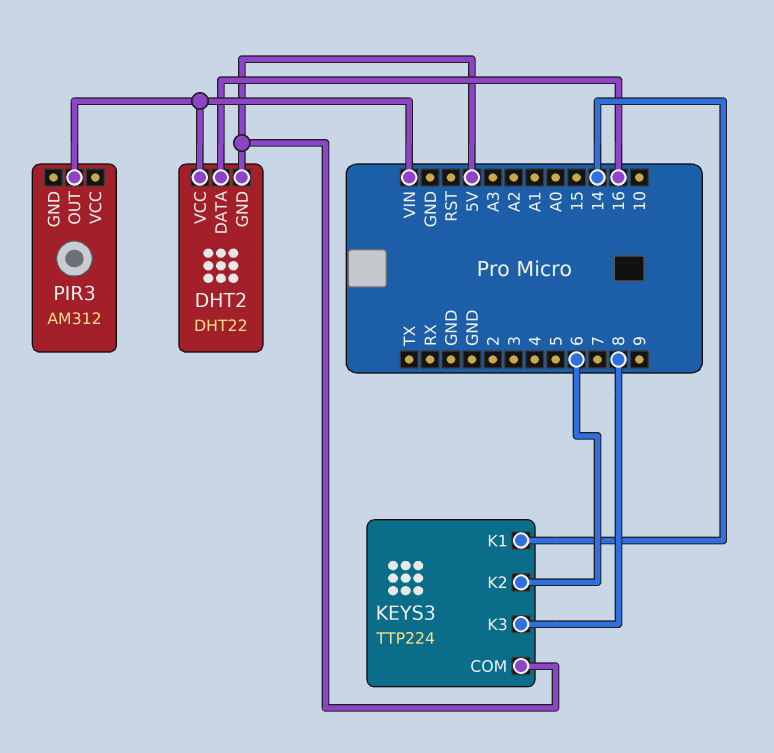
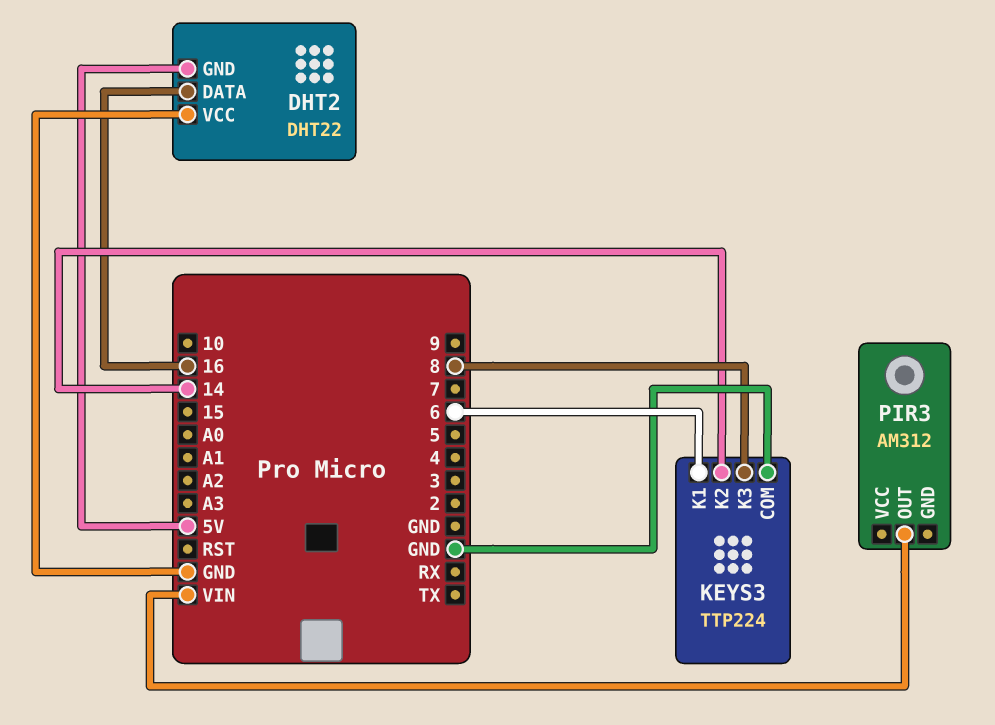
DHT2 pin VCC: VIN -> GND
KEYS3 pin COM: 5V -> GND
KEYS3 pin K1: 14 -> 6
KEYS3 pin K2: 6 -> 14

